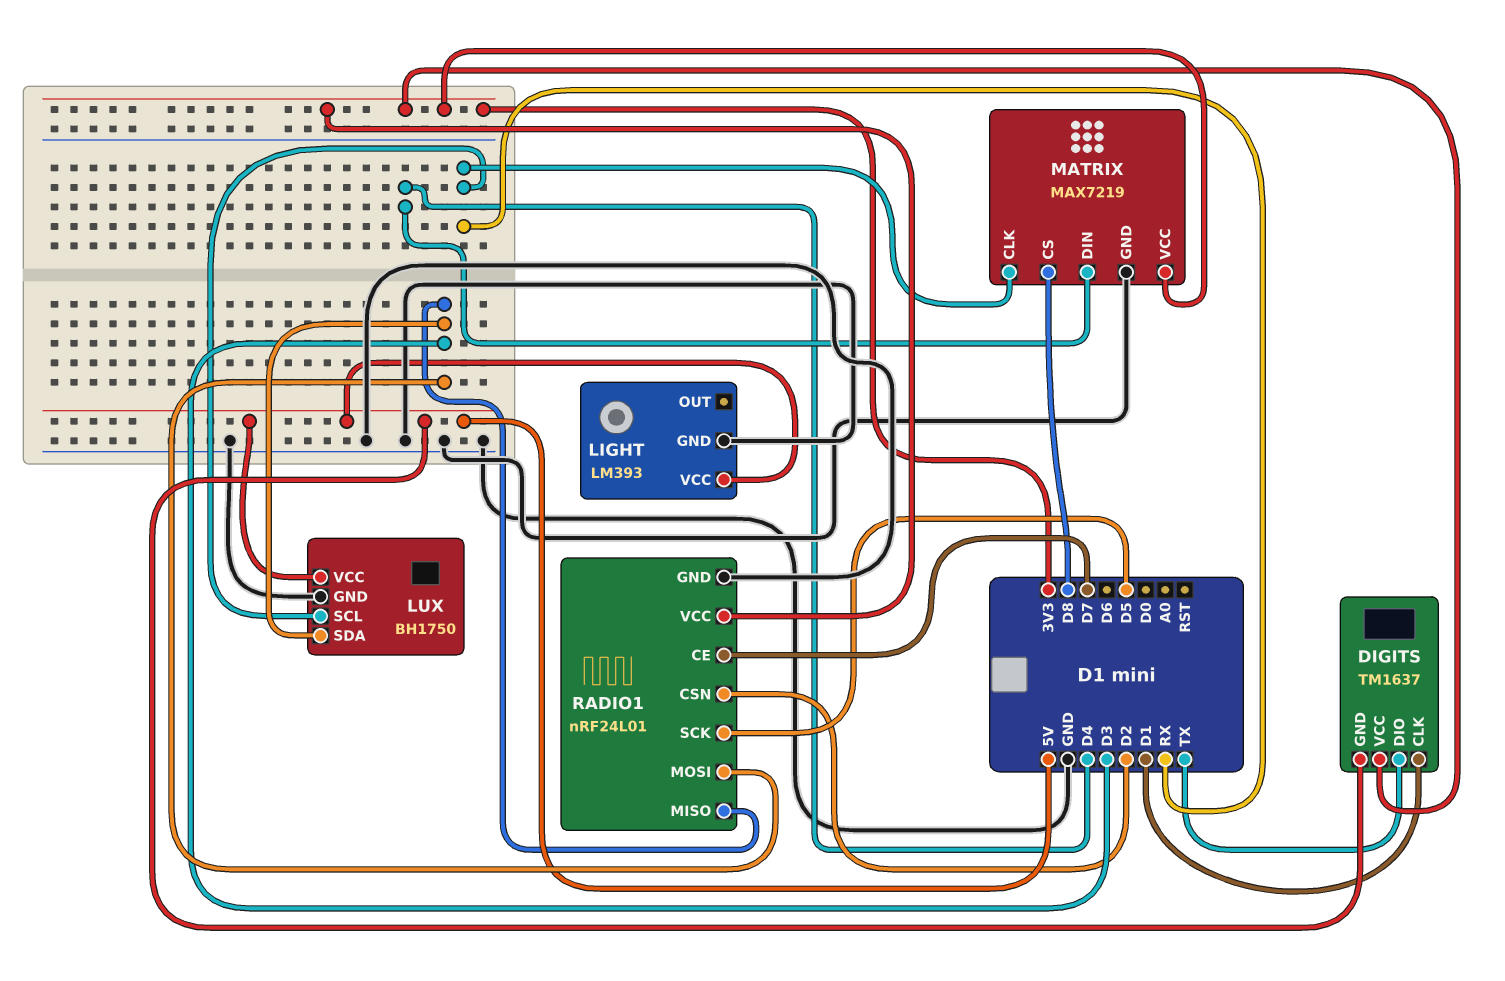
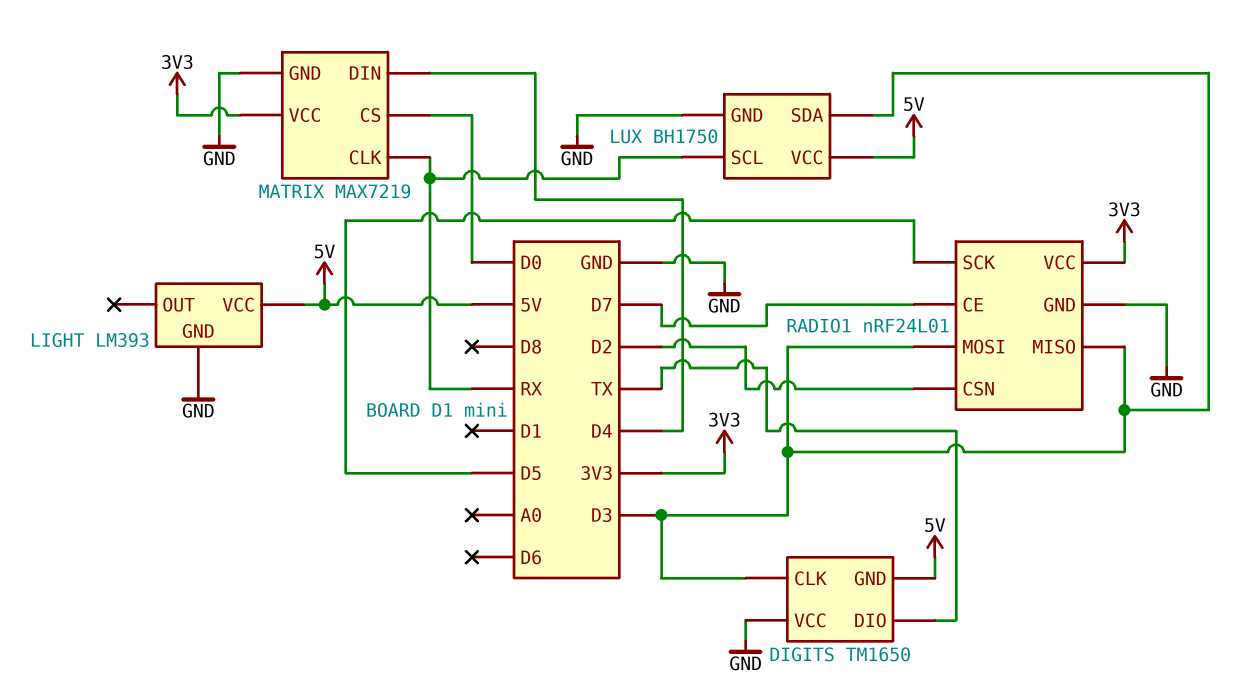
DIGITS: TM1637 -> TM1650
DIGITS pin CLK: D1 -> D3
DIGITS pin VCC: 3V3 -> GND
MATRIX pin CS: D8 -> D0

